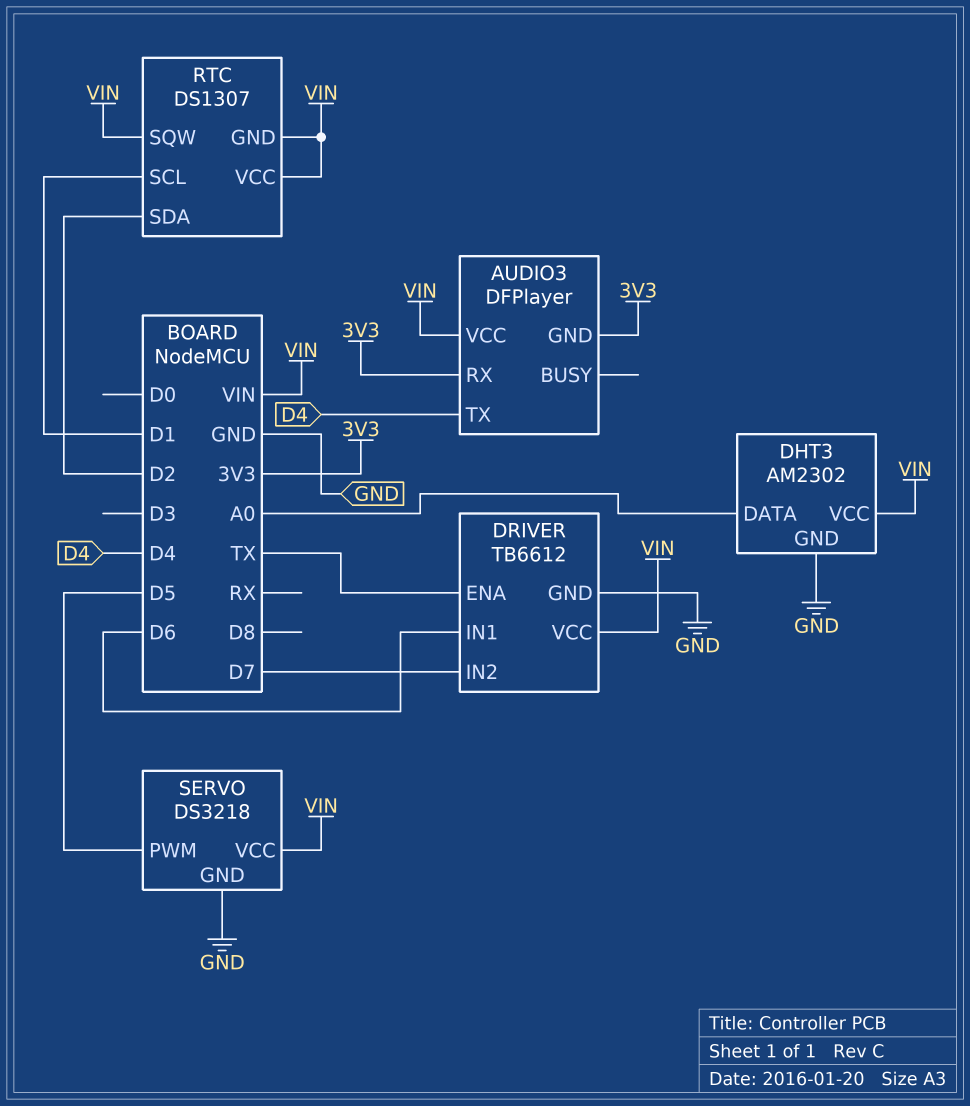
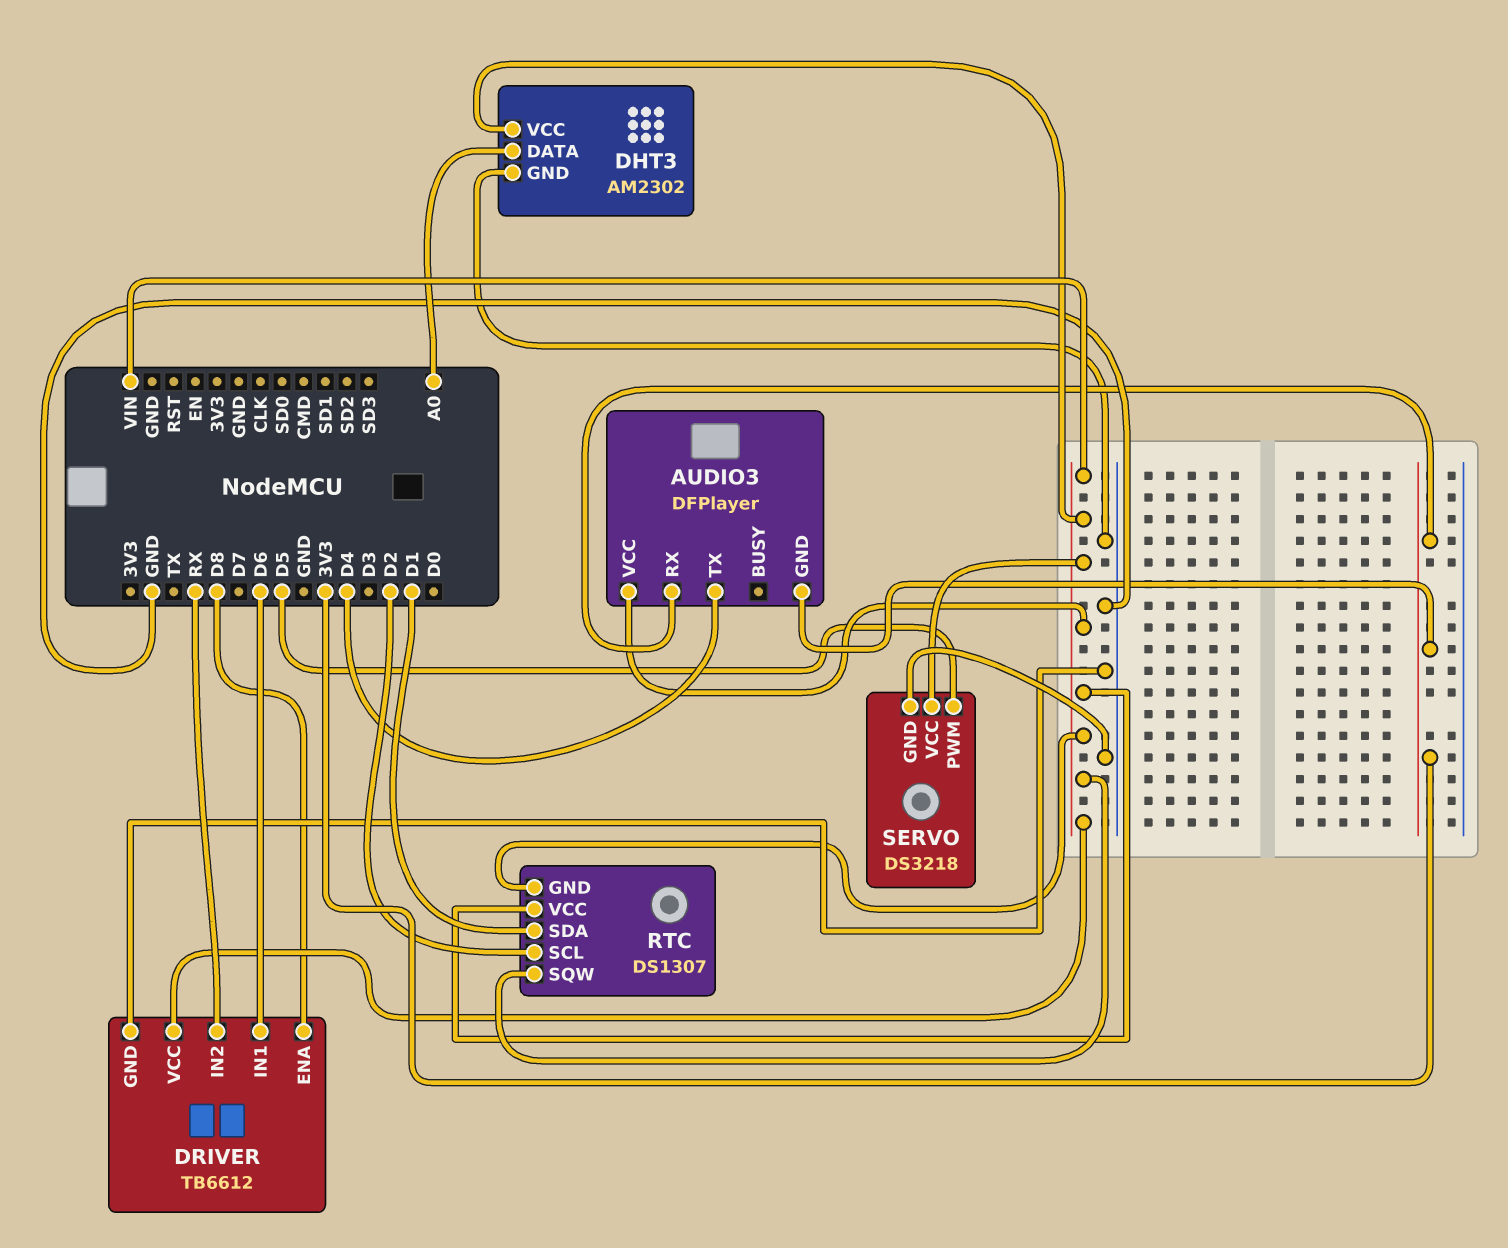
DRIVER pin ENA: TX -> D8
DRIVER pin IN2: D7 -> RX
RTC pin SCL: D1 -> D2
RTC pin SDA: D2 -> D1

